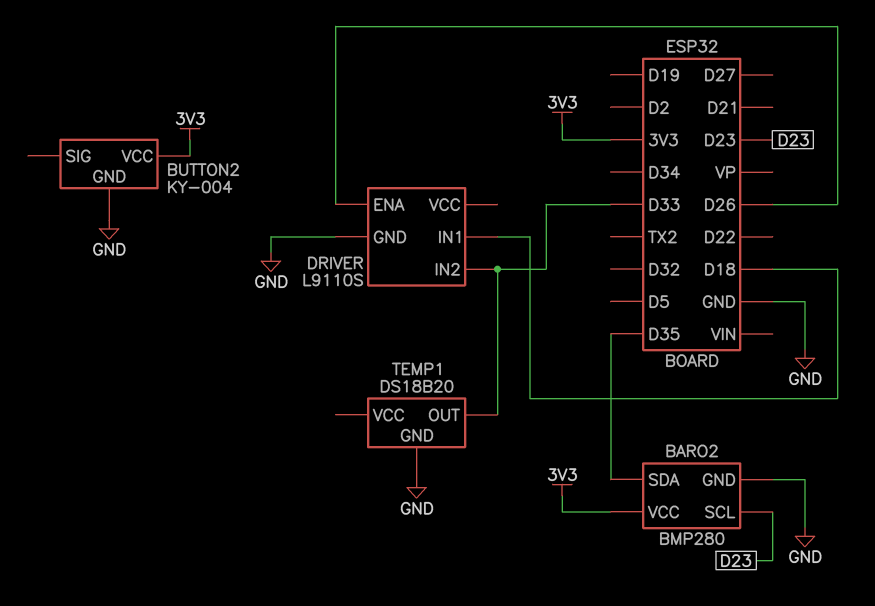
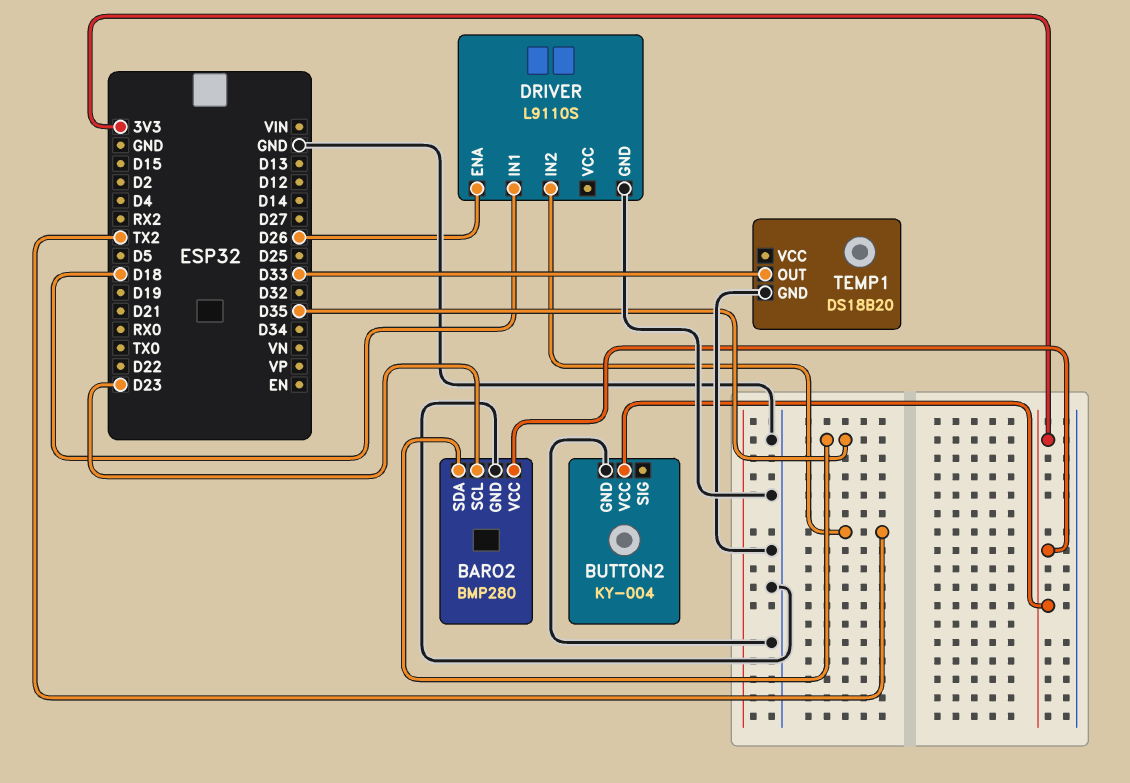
DRIVER pin IN2: D33 -> TX2

